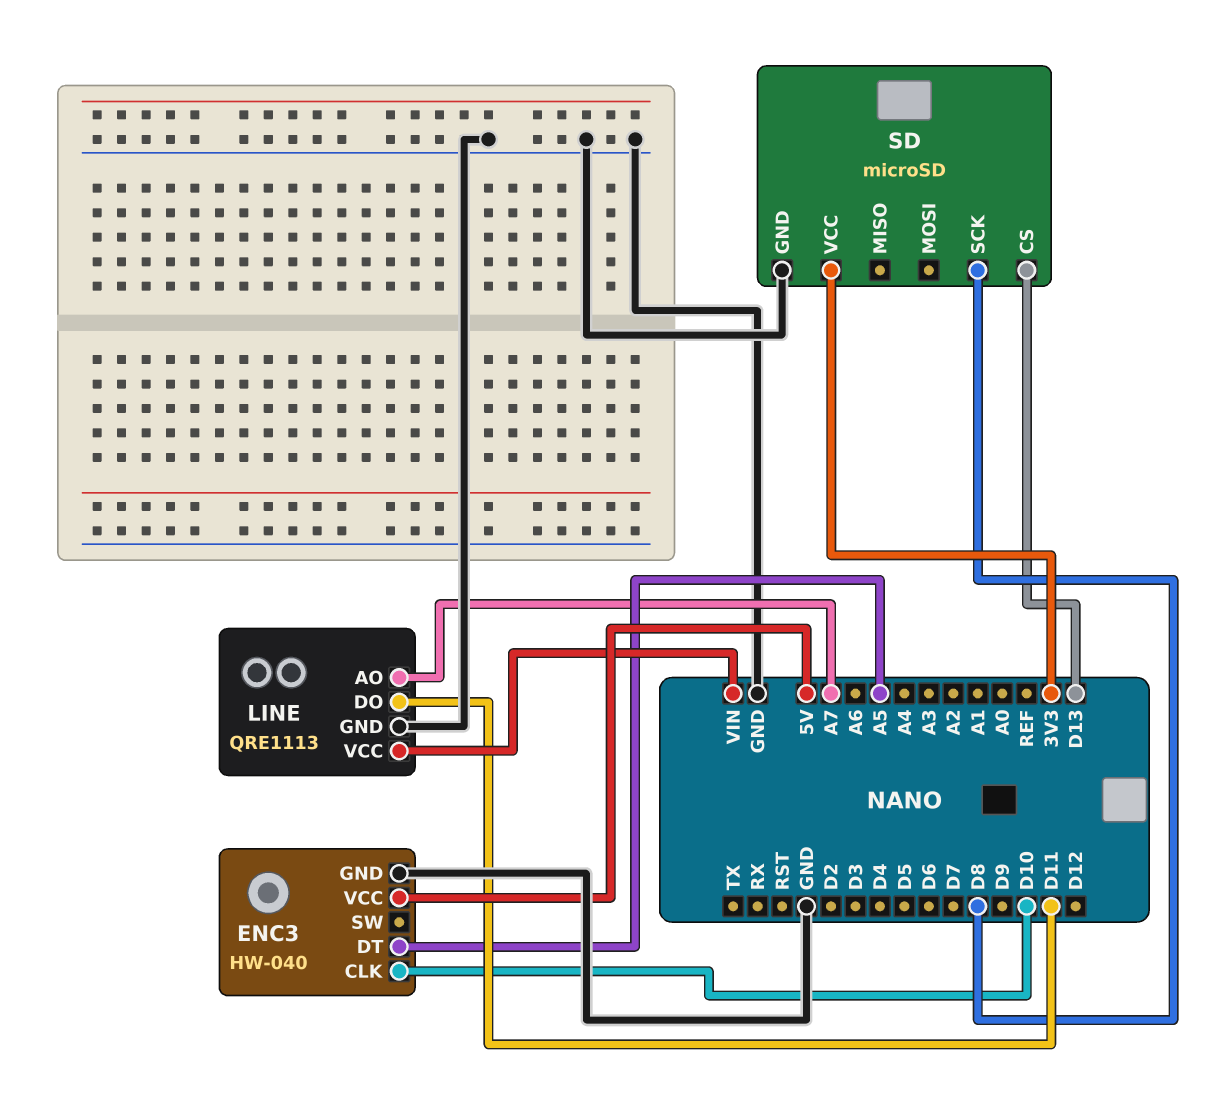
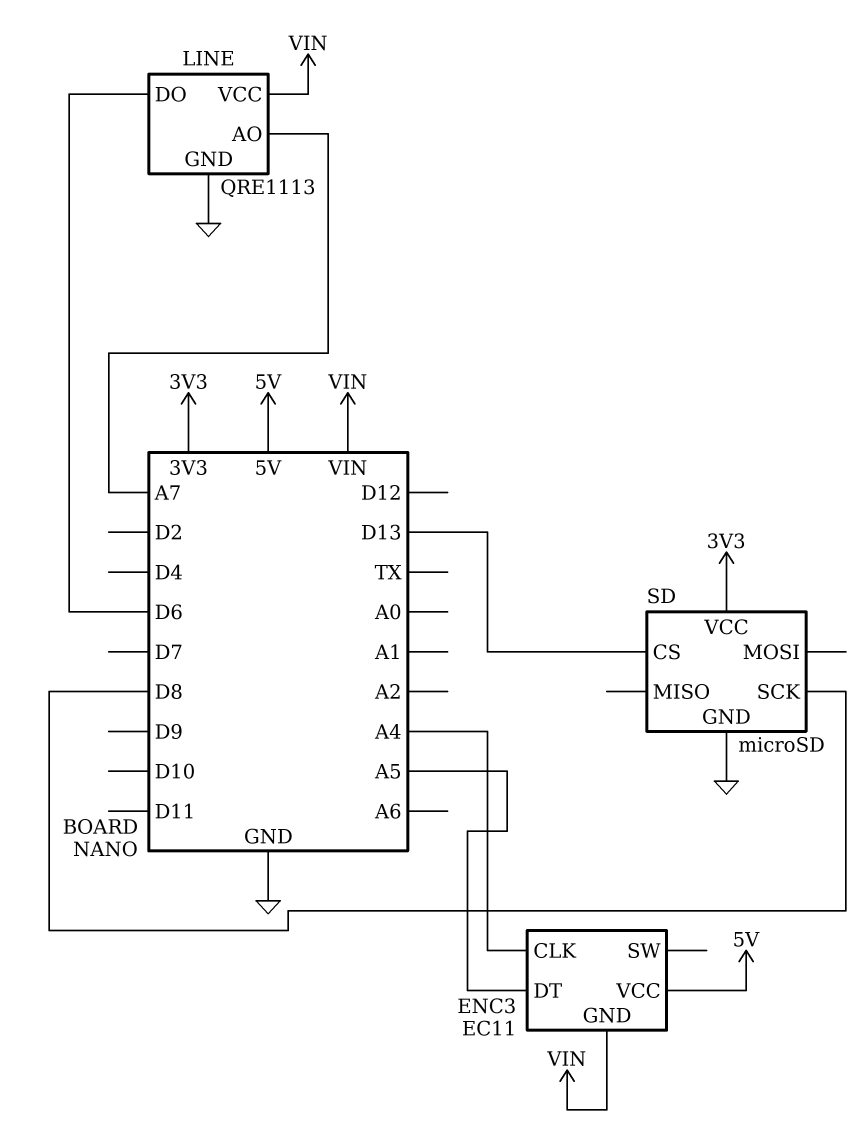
ENC3: HW-040 -> EC11
ENC3 pin CLK: D10 -> A4
ENC3 pin GND: GND -> VIN
LINE pin DO: D11 -> D6

